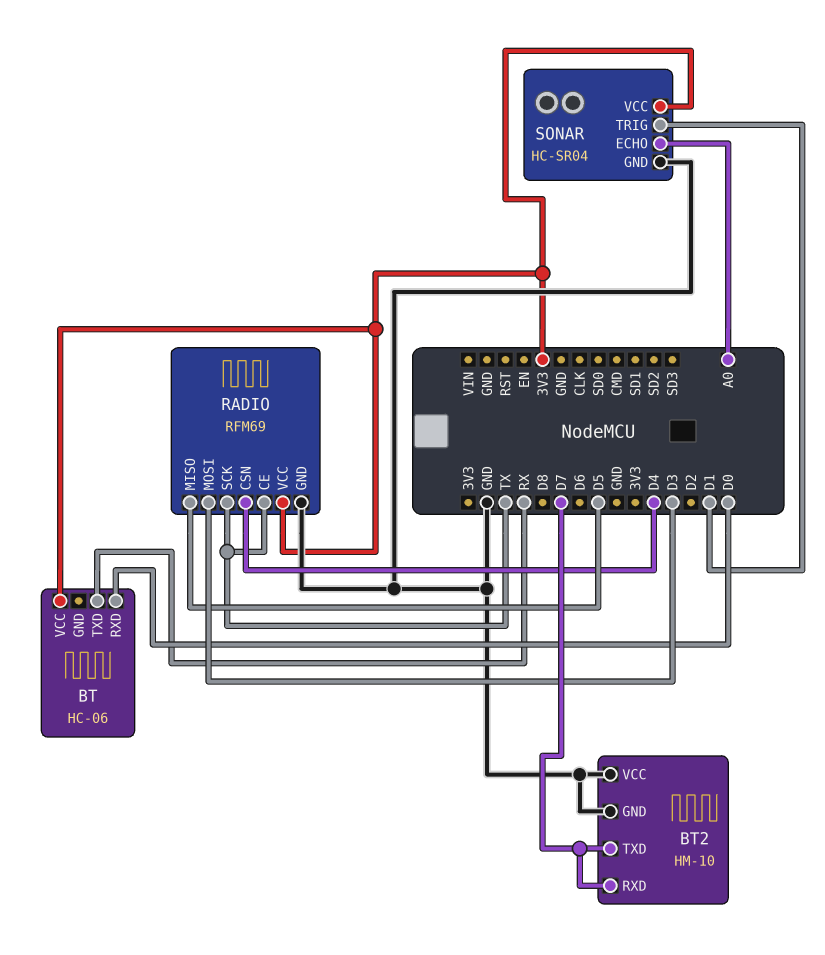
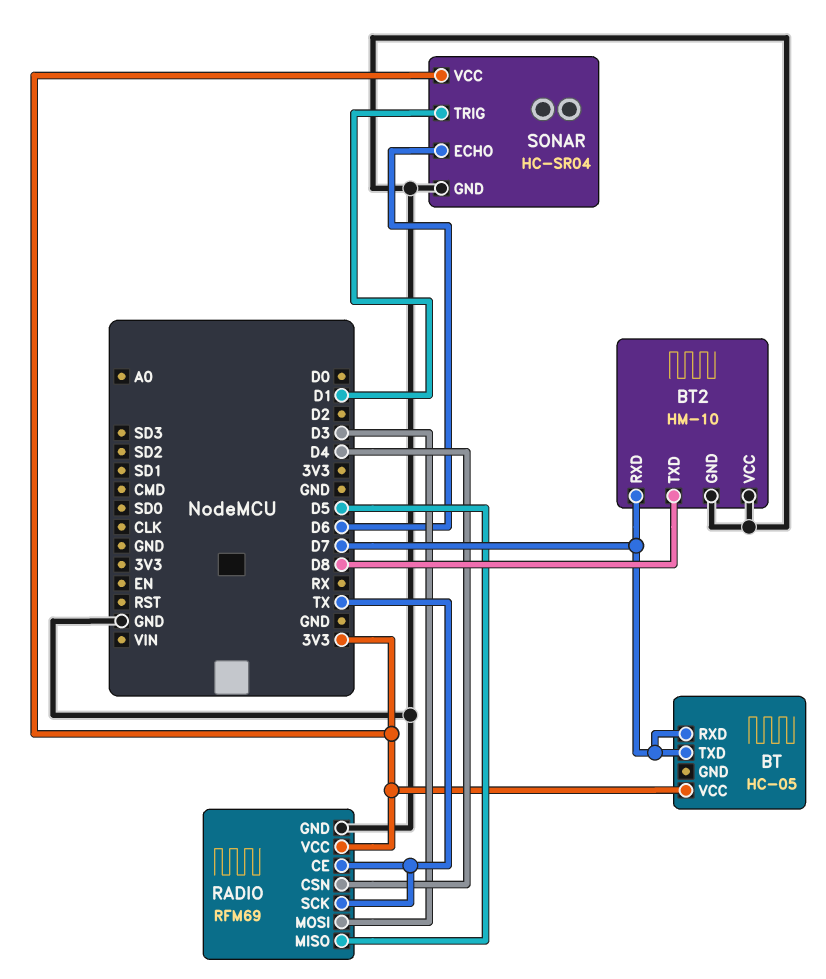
BT: HC-06 -> HC-05
BT pin RXD: D0 -> D7
BT pin TXD: RX -> D7
BT2 pin TXD: D7 -> D8
SONAR pin ECHO: A0 -> D6

